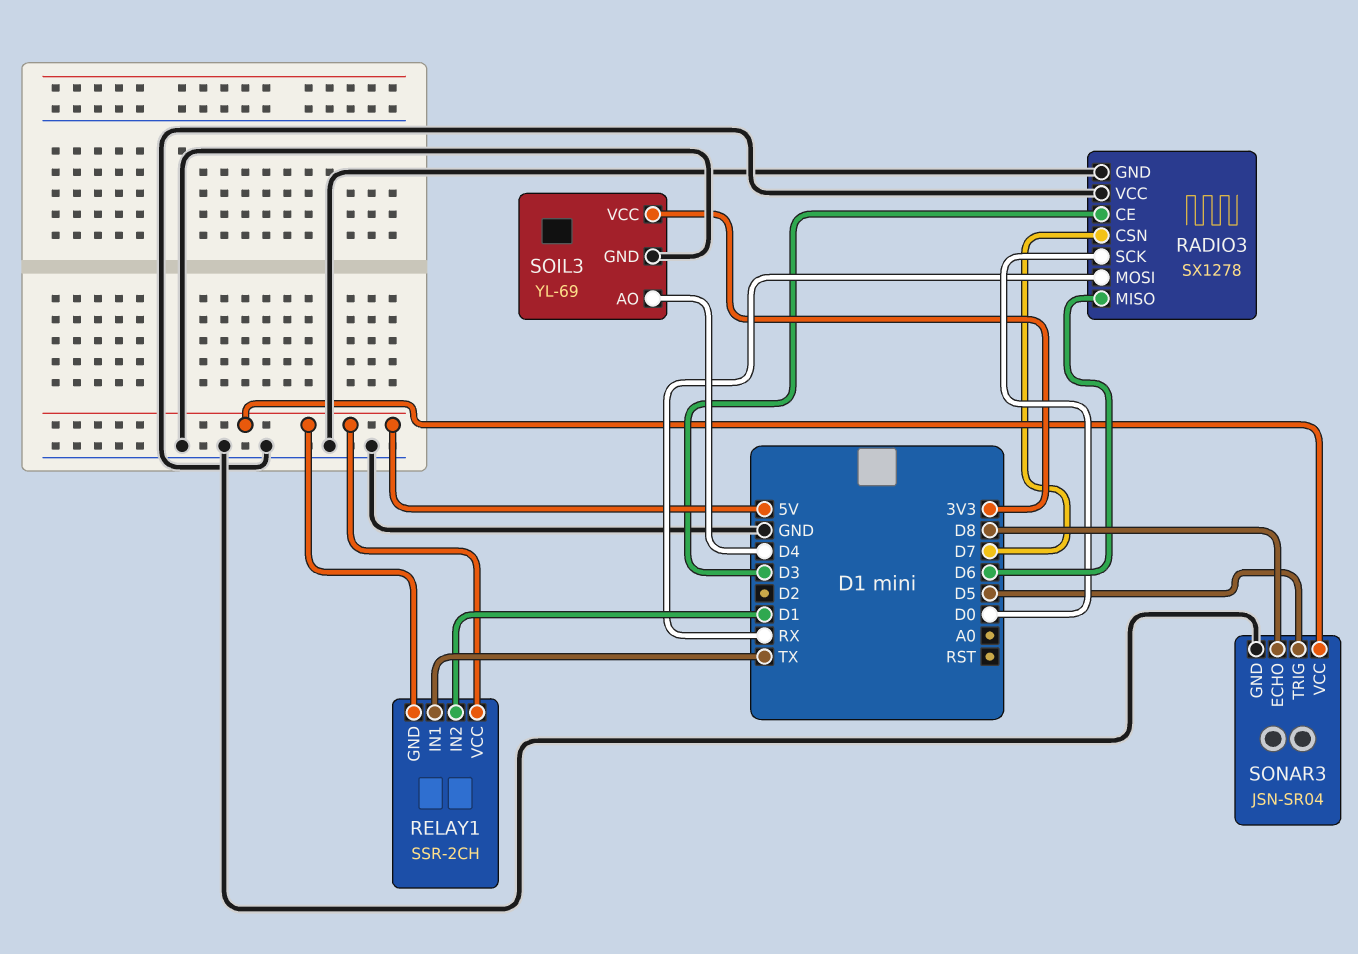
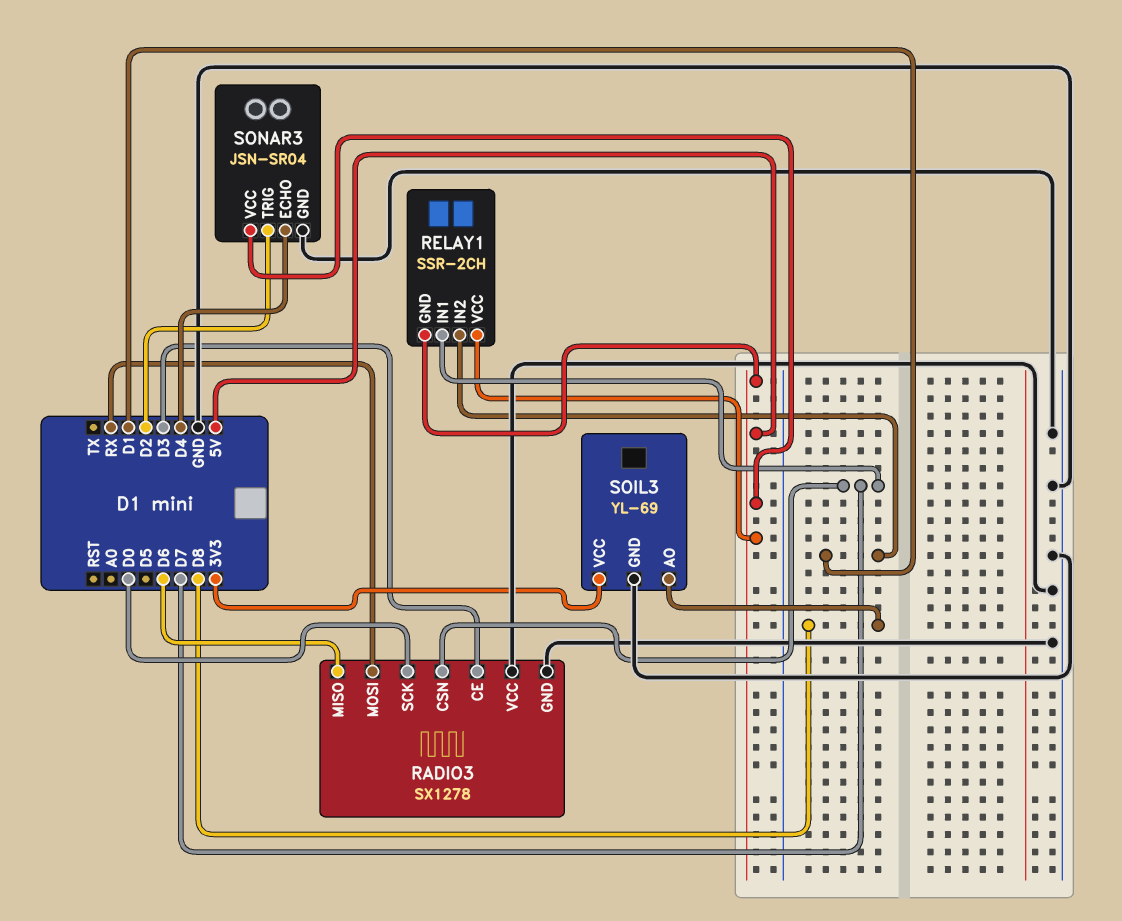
RELAY1 pin IN1: TX -> D7
SOIL3 pin AO: D4 -> D8
SONAR3 pin ECHO: D8 -> D4
SONAR3 pin TRIG: D5 -> D2

